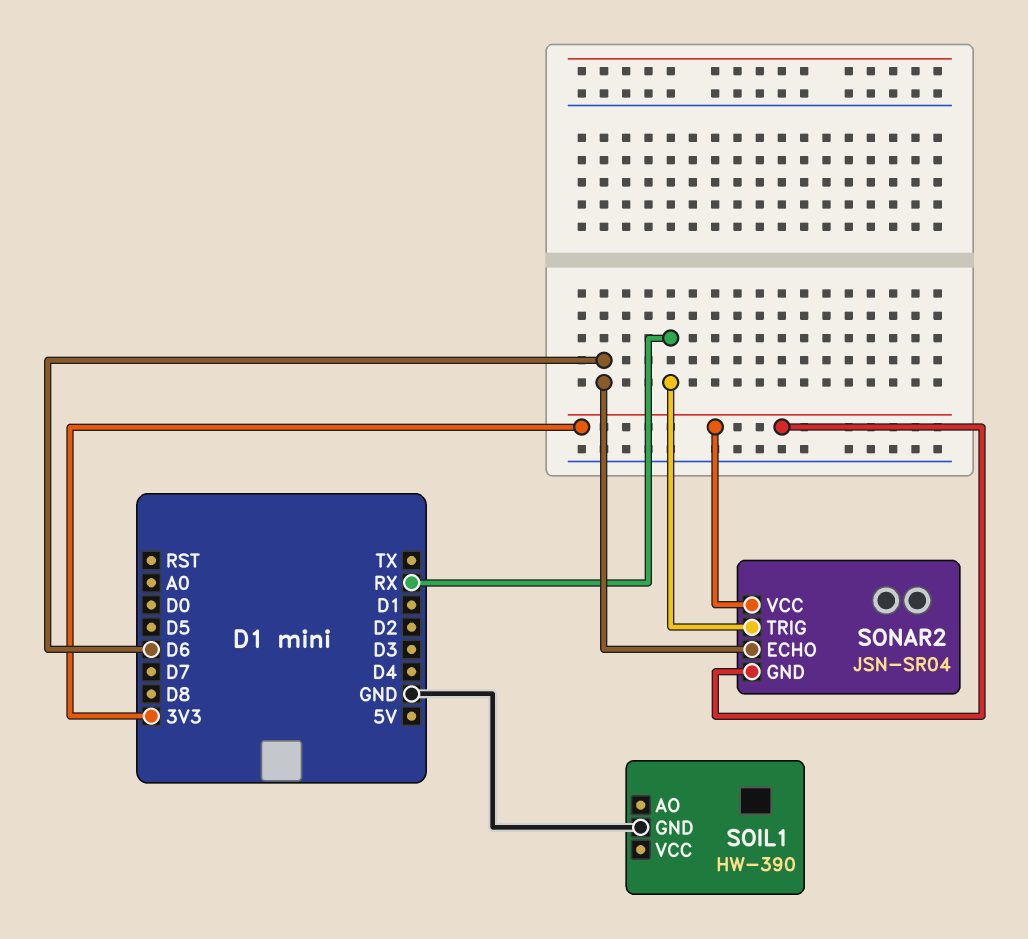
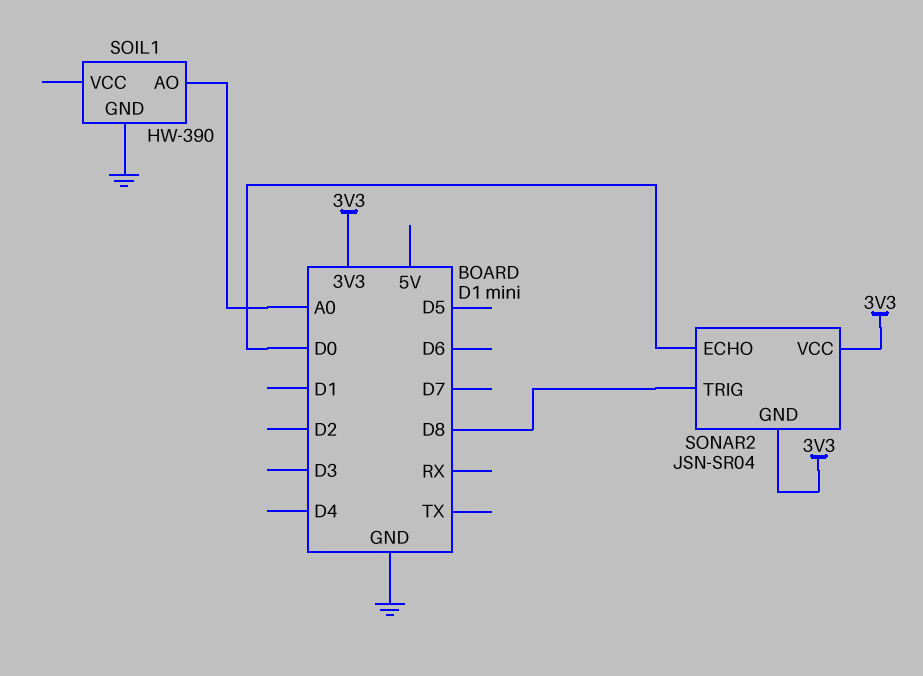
SOIL1 pin AO: none -> A0
SONAR2 pin ECHO: D6 -> D0
SONAR2 pin TRIG: RX -> D8

